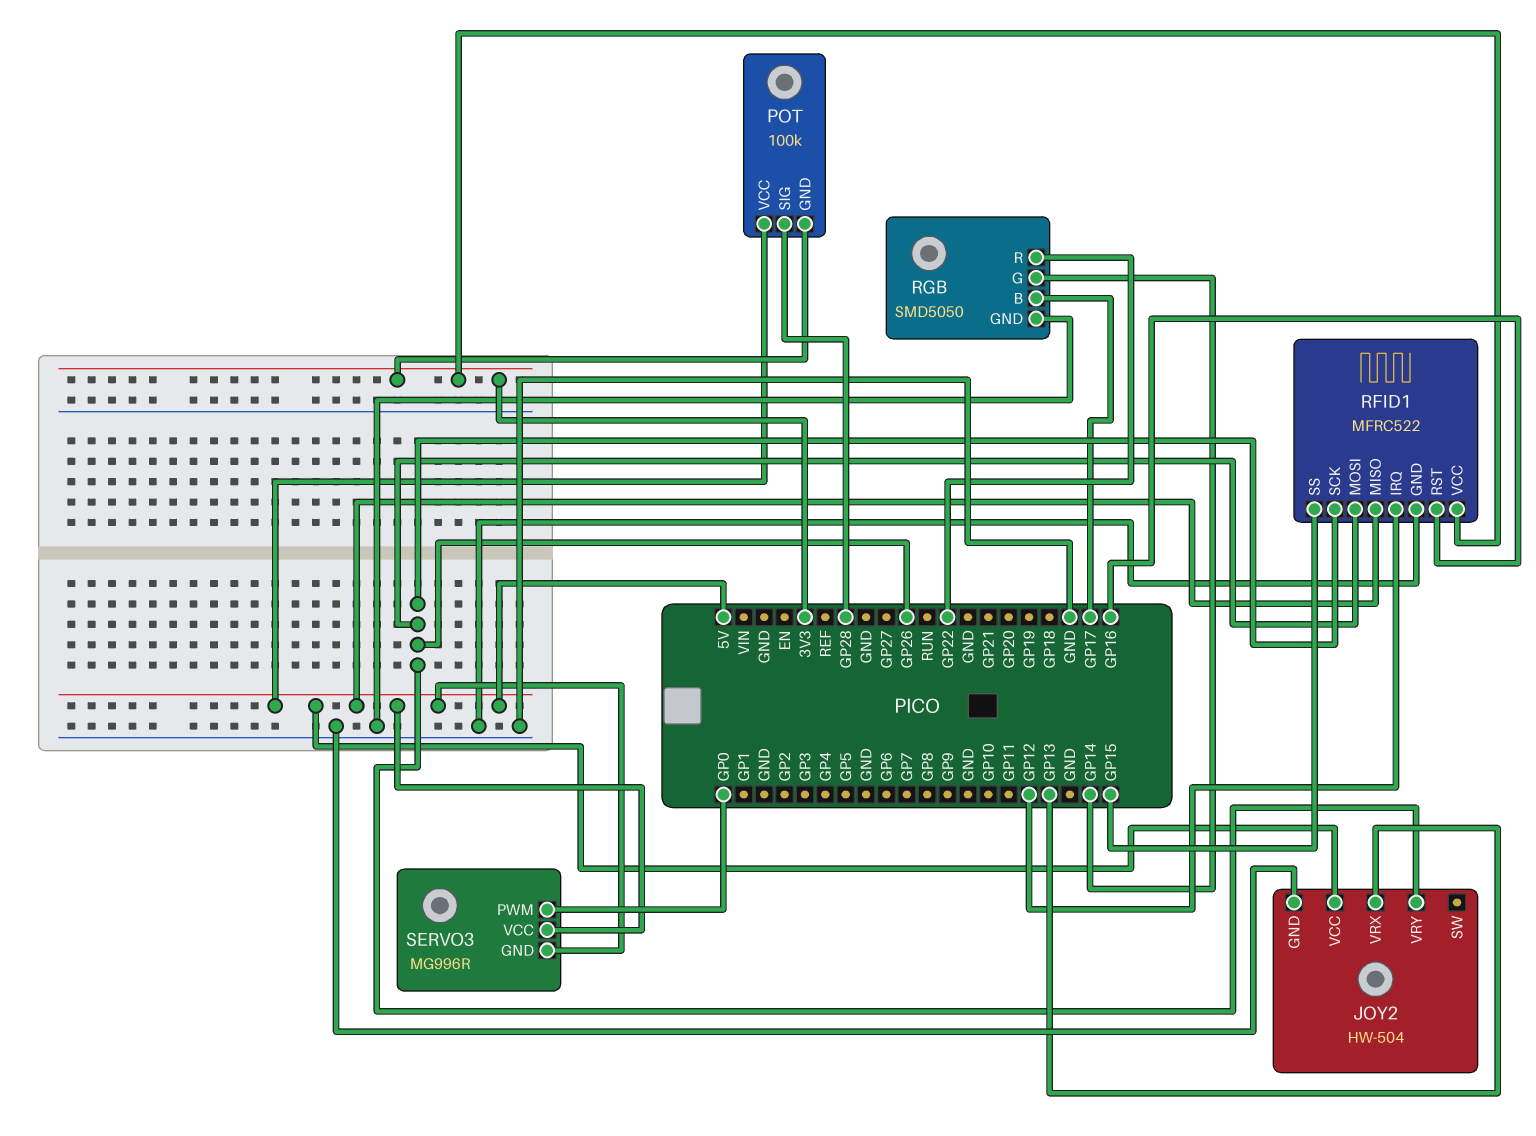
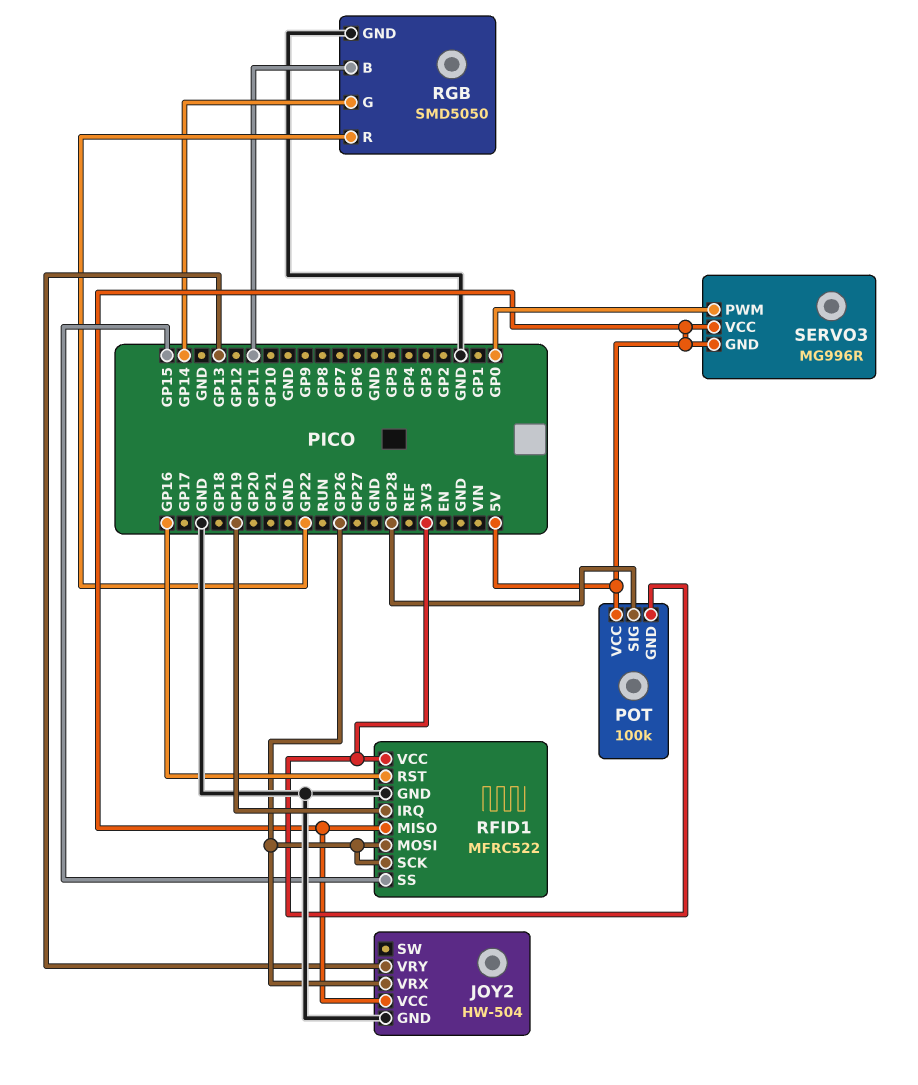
JOY2 pin VRX: GP13 -> GP26
JOY2 pin VRY: GP26 -> GP13
RFID1 pin IRQ: GP12 -> GP19
RGB pin B: GP17 -> GP11

